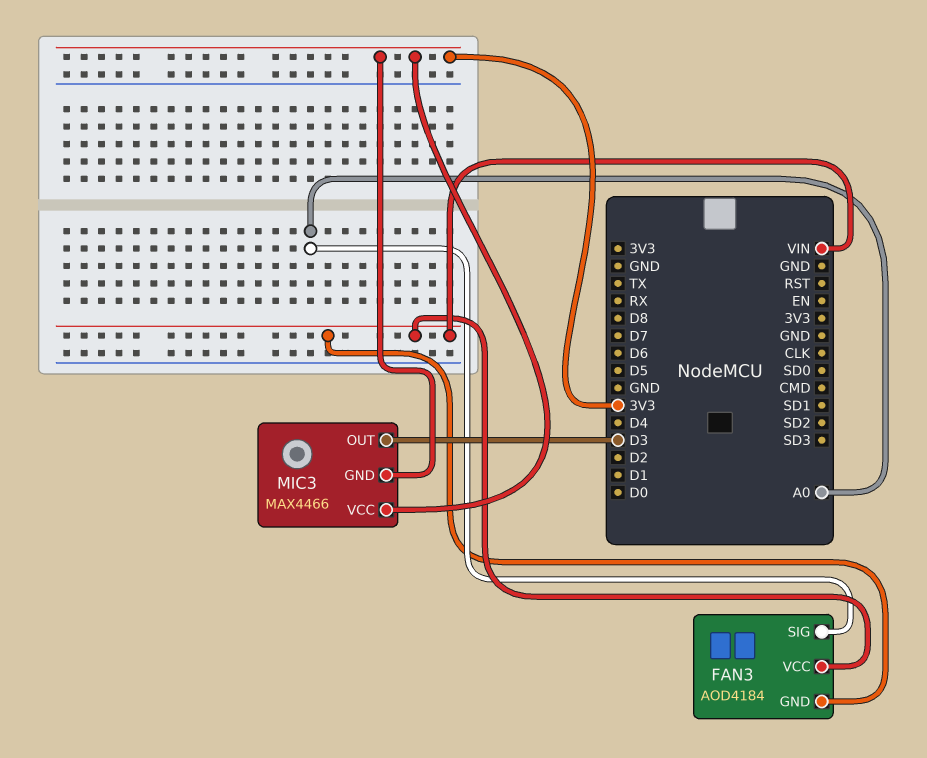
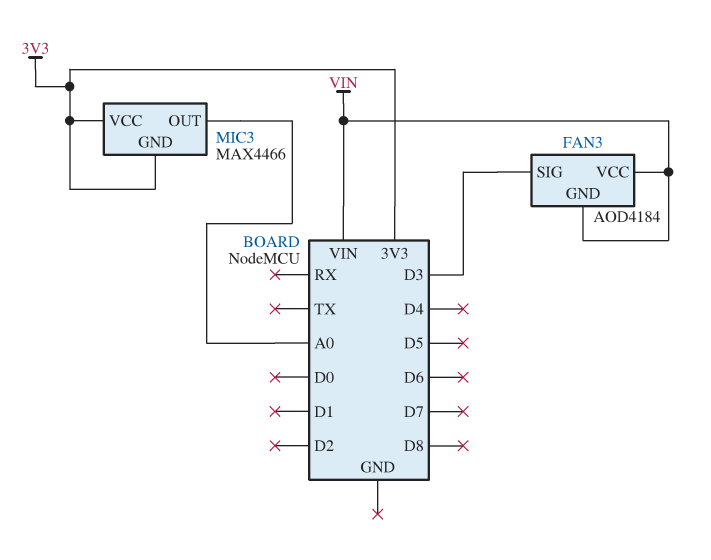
FAN3 pin SIG: A0 -> D3
MIC3 pin OUT: D3 -> A0

